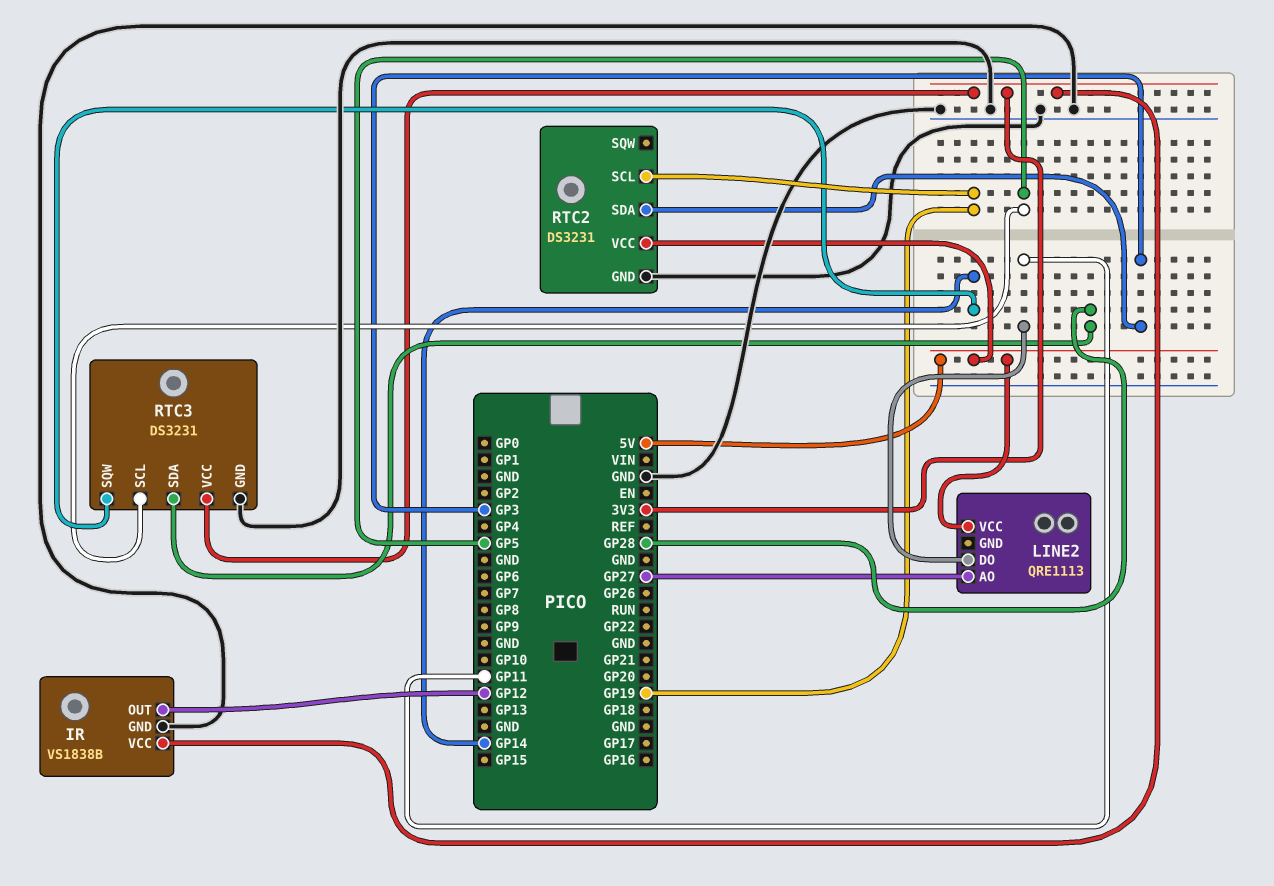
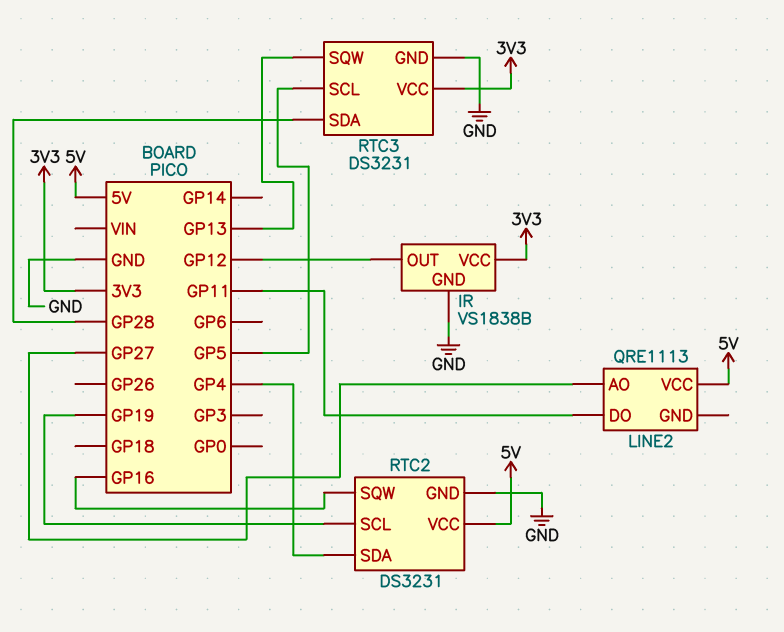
RTC2 pin SDA: GP3 -> GP4
RTC2 pin SQW: none -> GP16
RTC3 pin SQW: GP14 -> GP13

